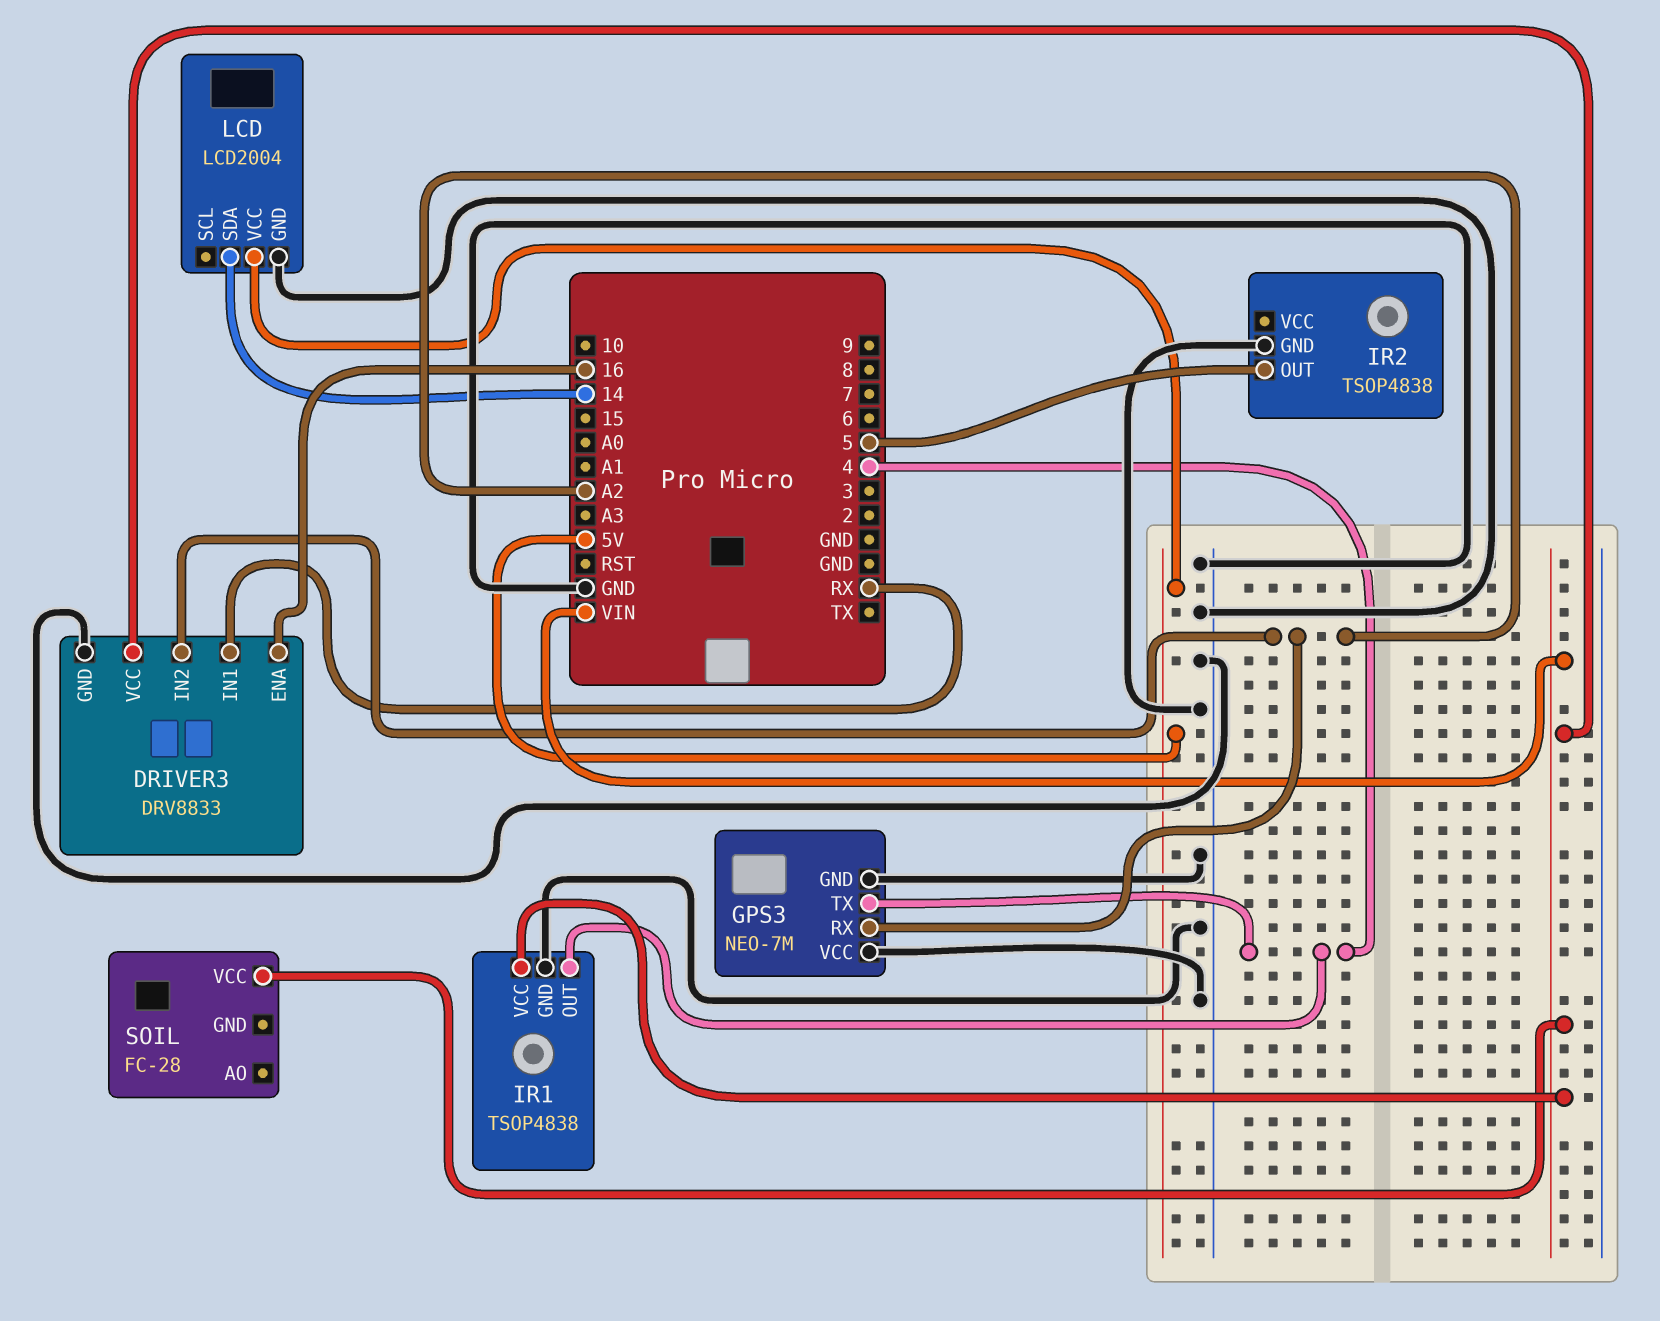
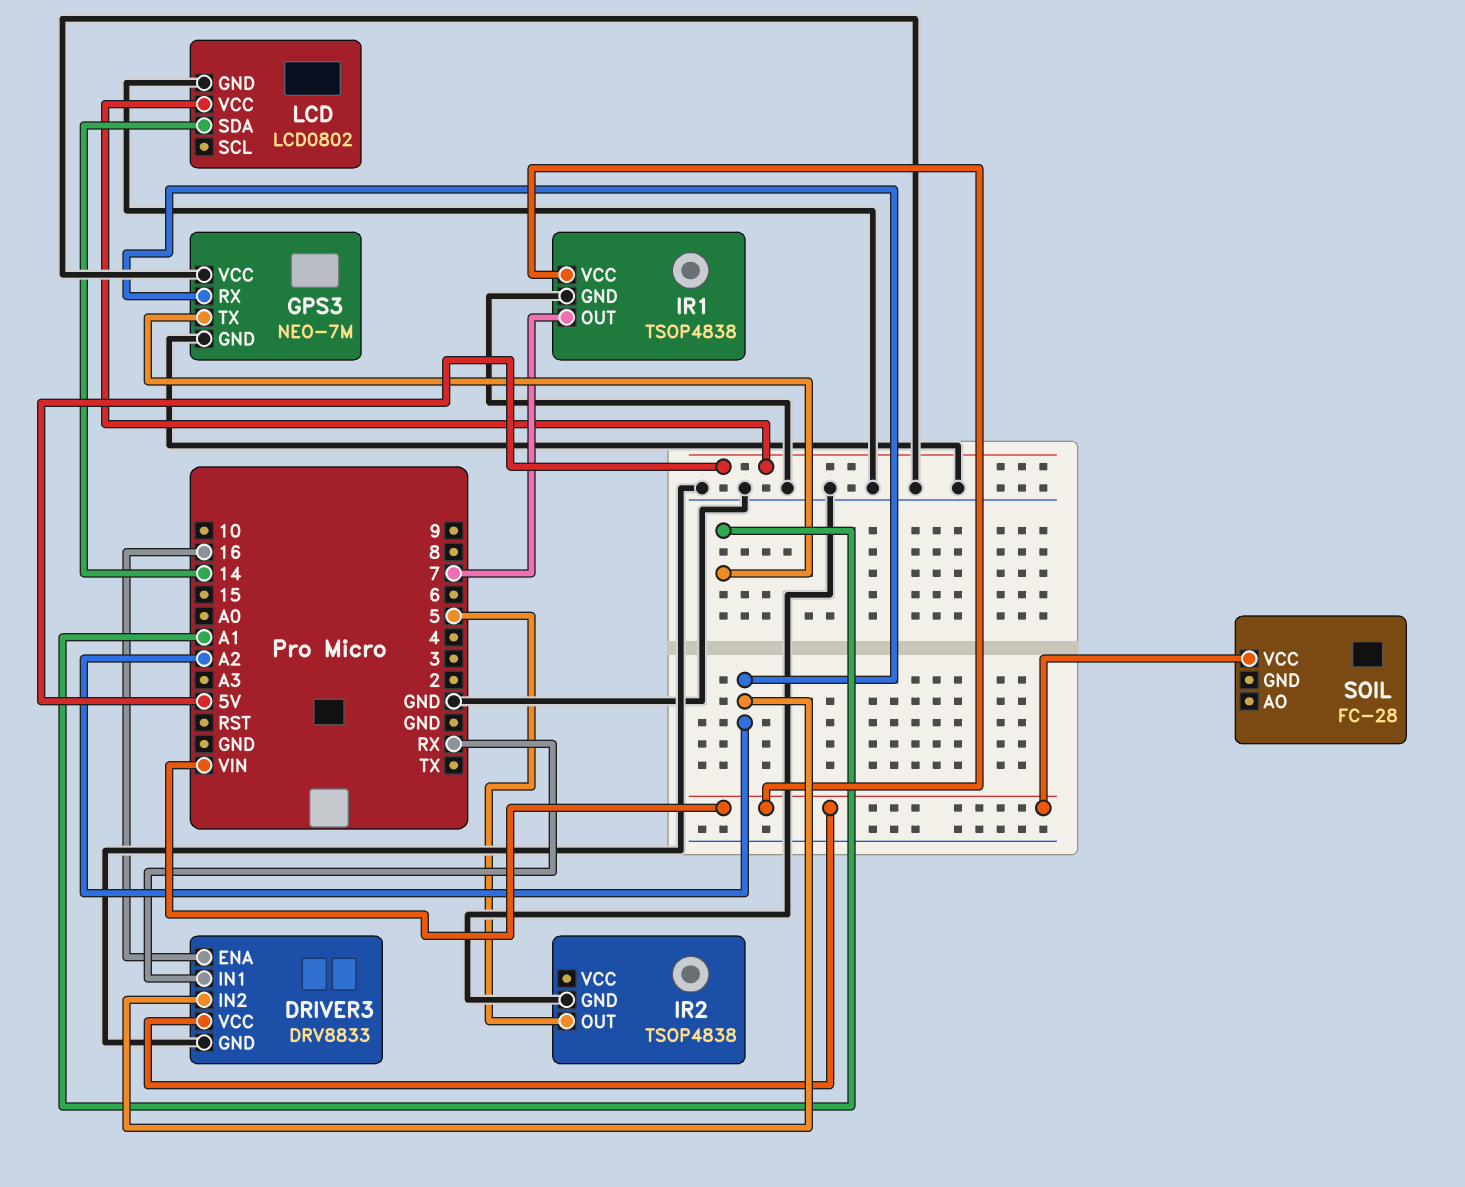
GPS3 pin TX: 4 -> A1
IR1 pin OUT: 4 -> 7
LCD: LCD2004 -> LCD0802

